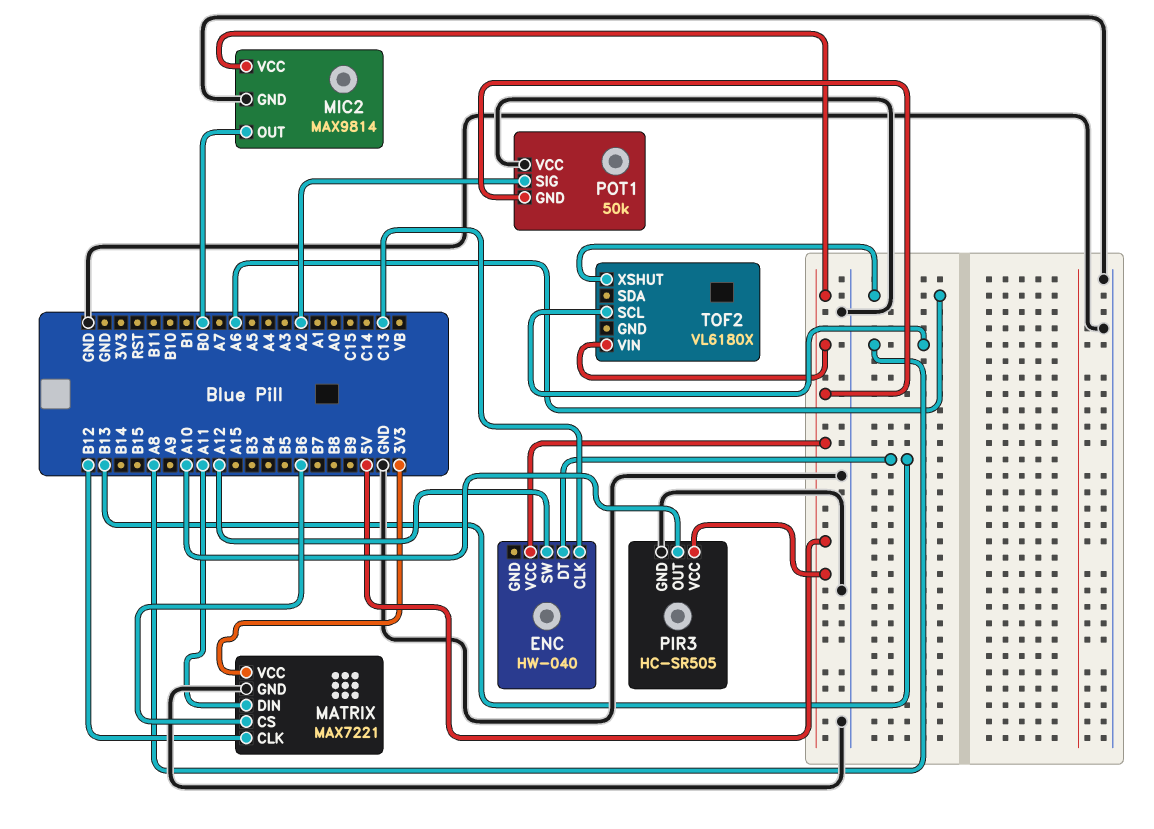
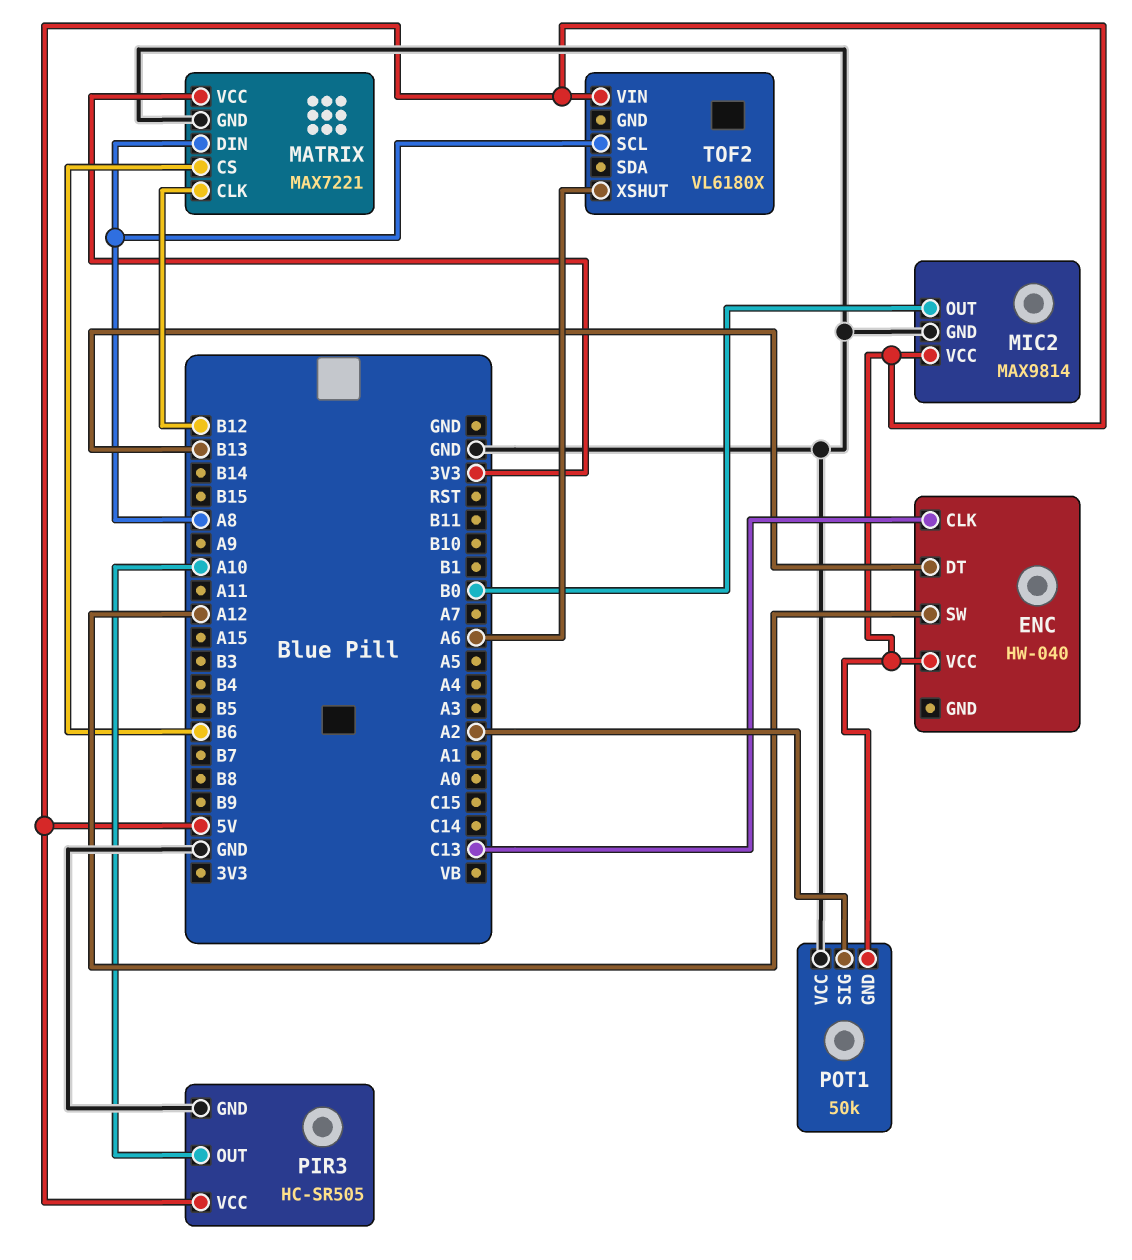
MATRIX pin DIN: A11 -> A8

